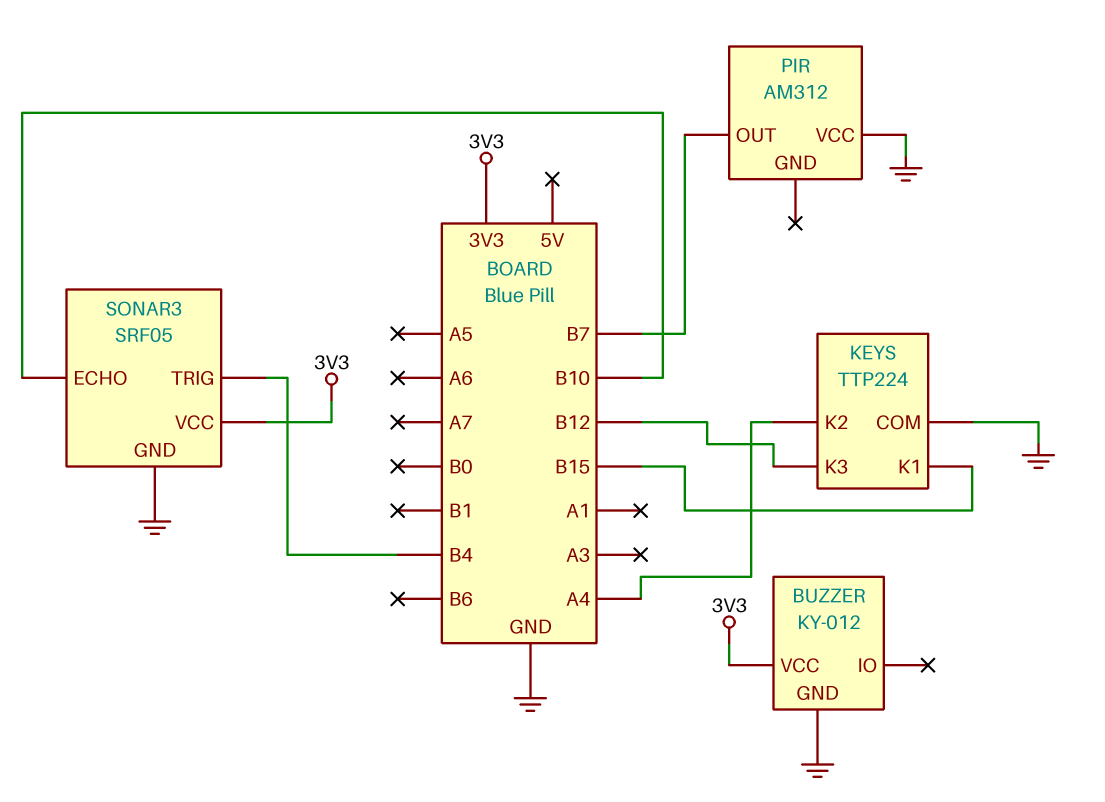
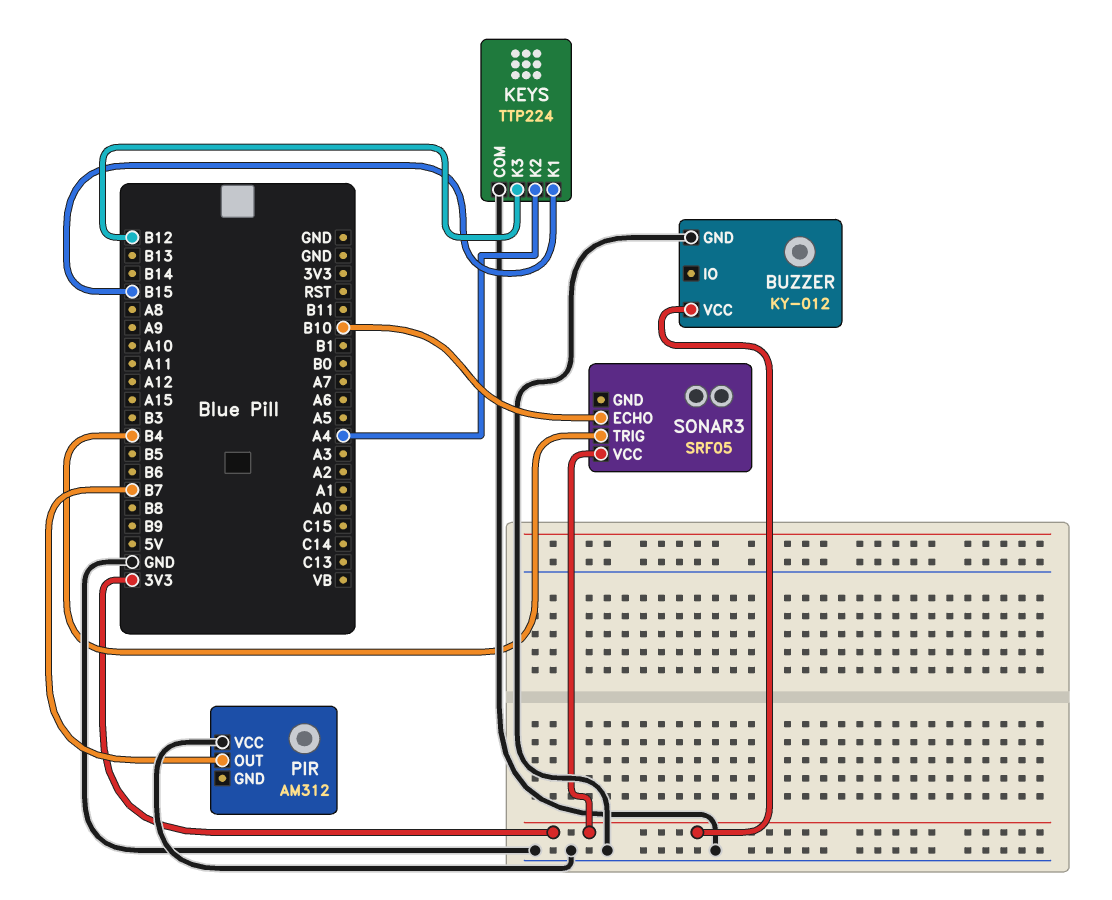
SONAR3 pin GND: GND -> none

